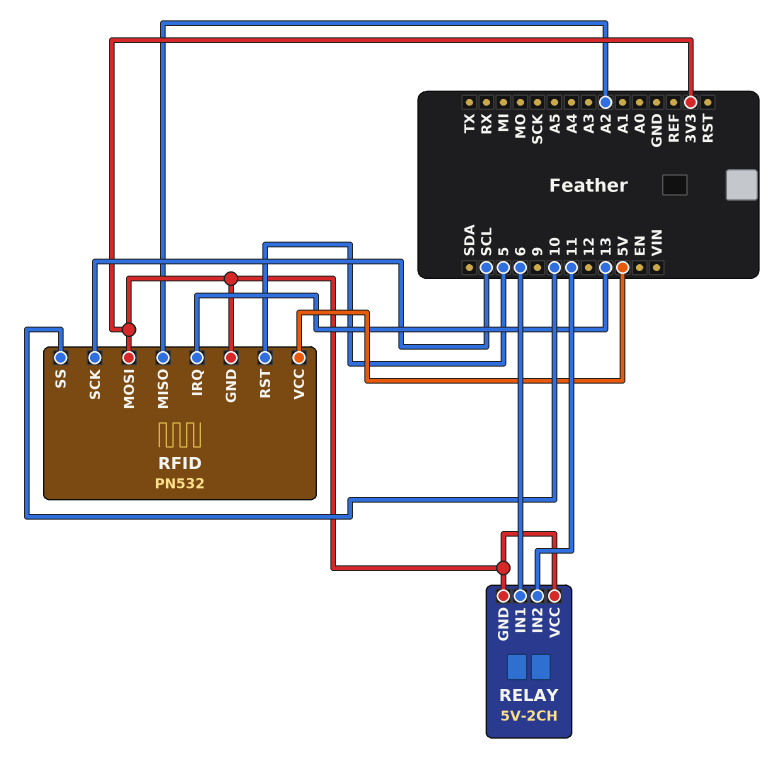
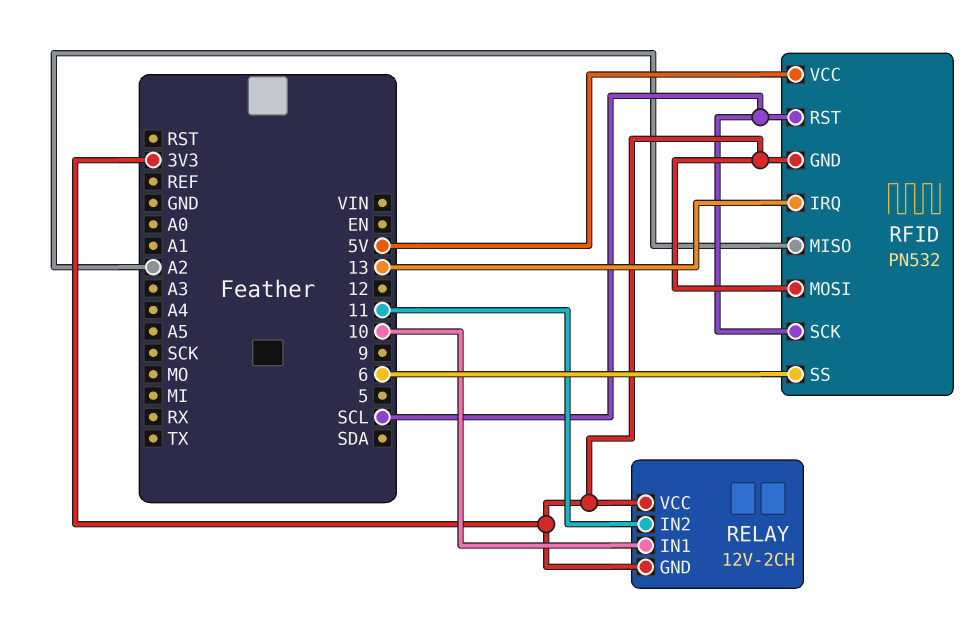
RELAY: 5V-2CH -> 12V-2CH
RELAY pin IN1: 6 -> 10
RFID pin RST: 5 -> SCL
RFID pin SS: 10 -> 6

